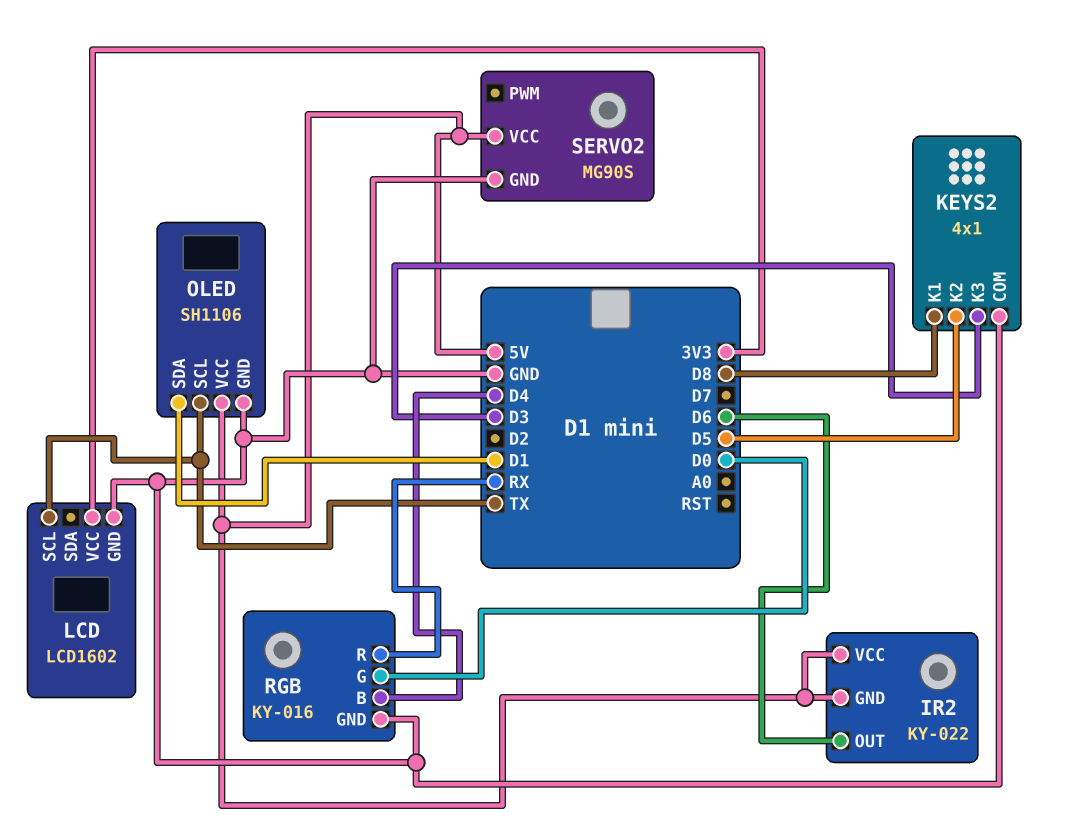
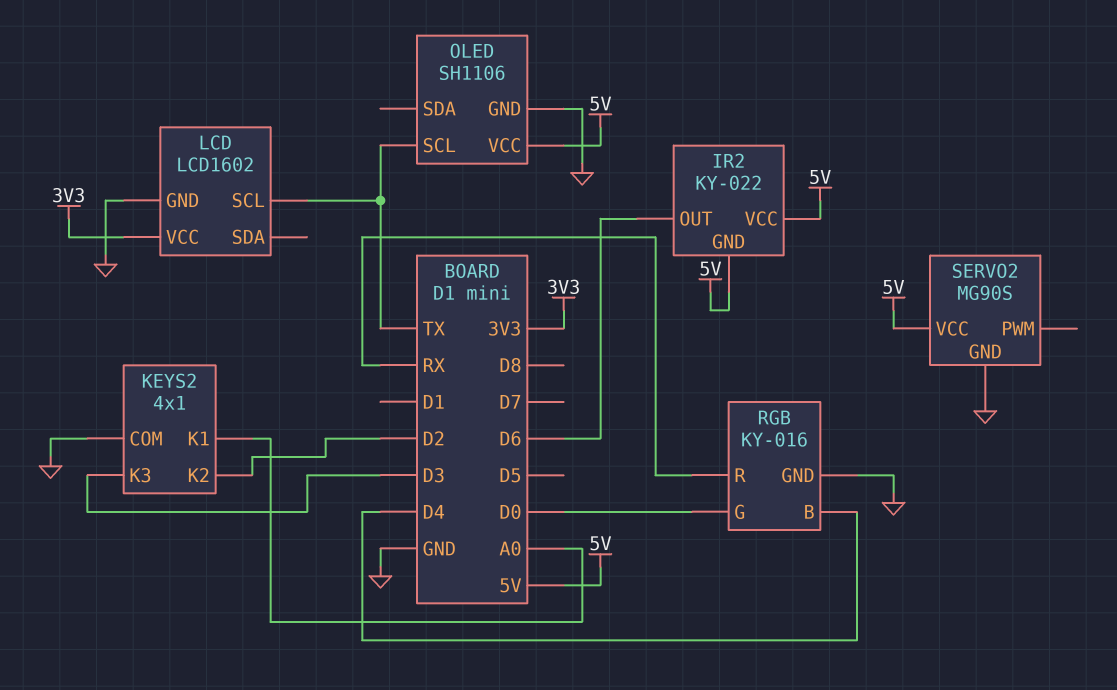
KEYS2 pin K1: D8 -> A0
KEYS2 pin K2: D5 -> D2
OLED pin SDA: D1 -> none

